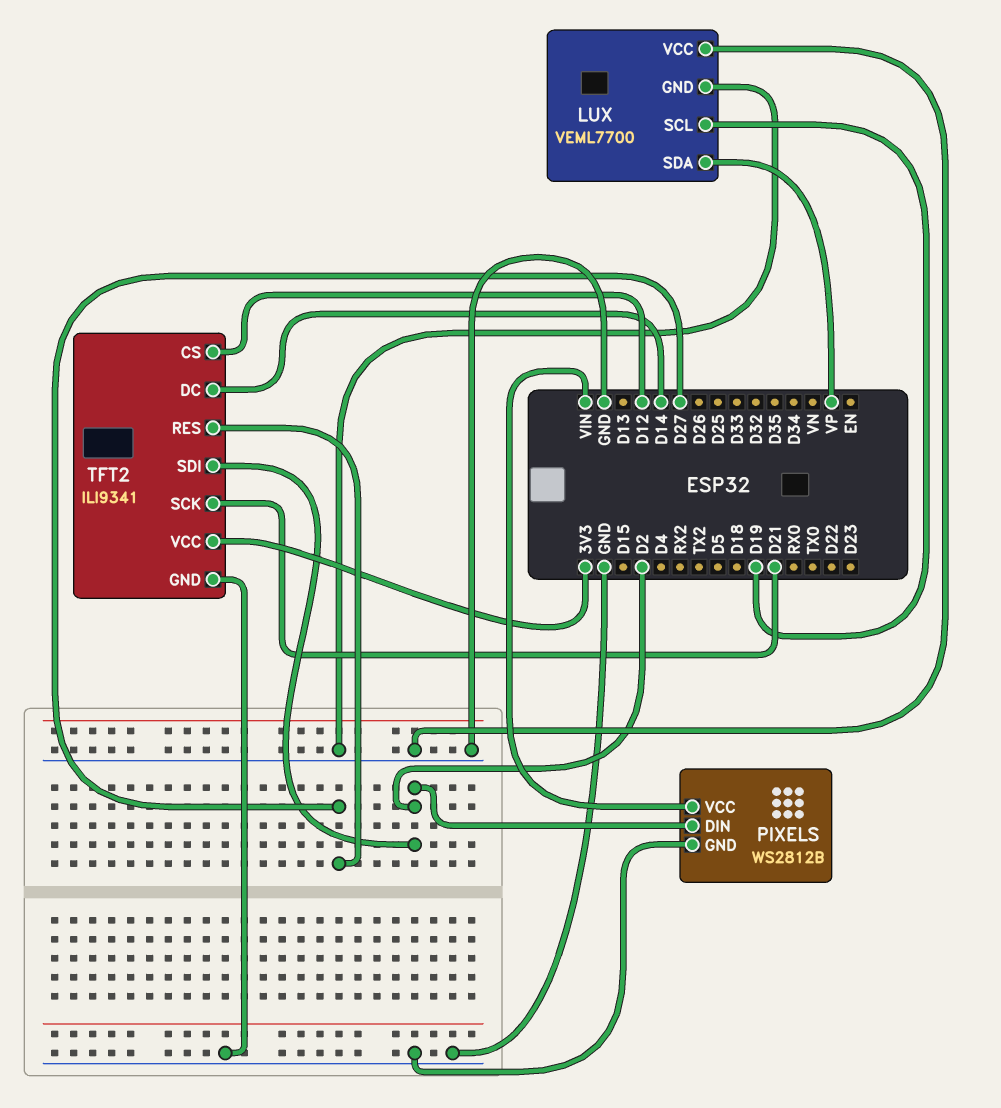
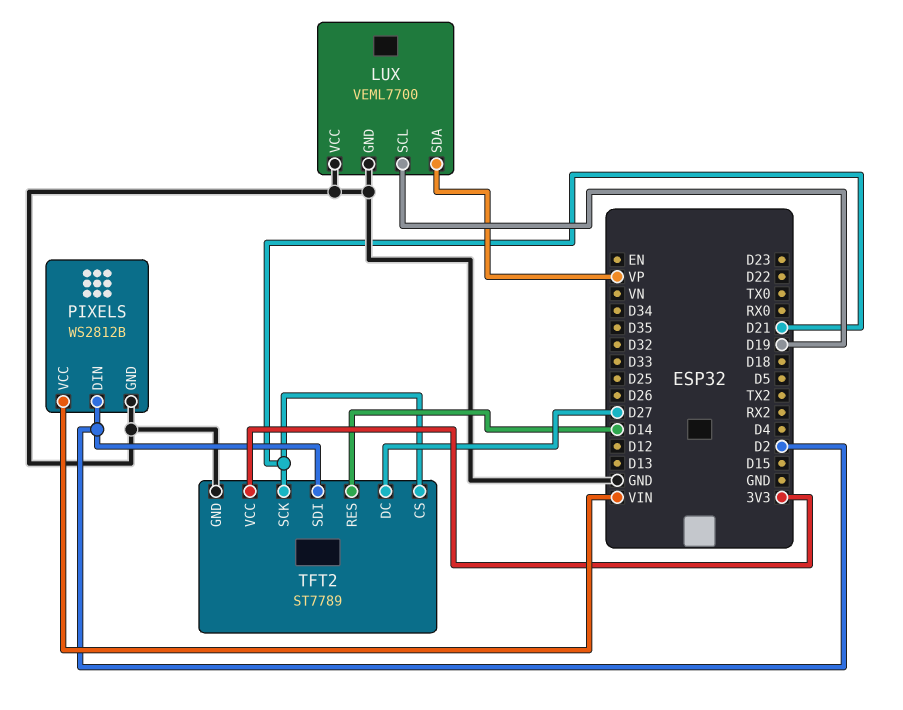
TFT2: ILI9341 -> ST7789
TFT2 pin CS: D12 -> D21
TFT2 pin DC: D14 -> D27
TFT2 pin RES: D27 -> D14

